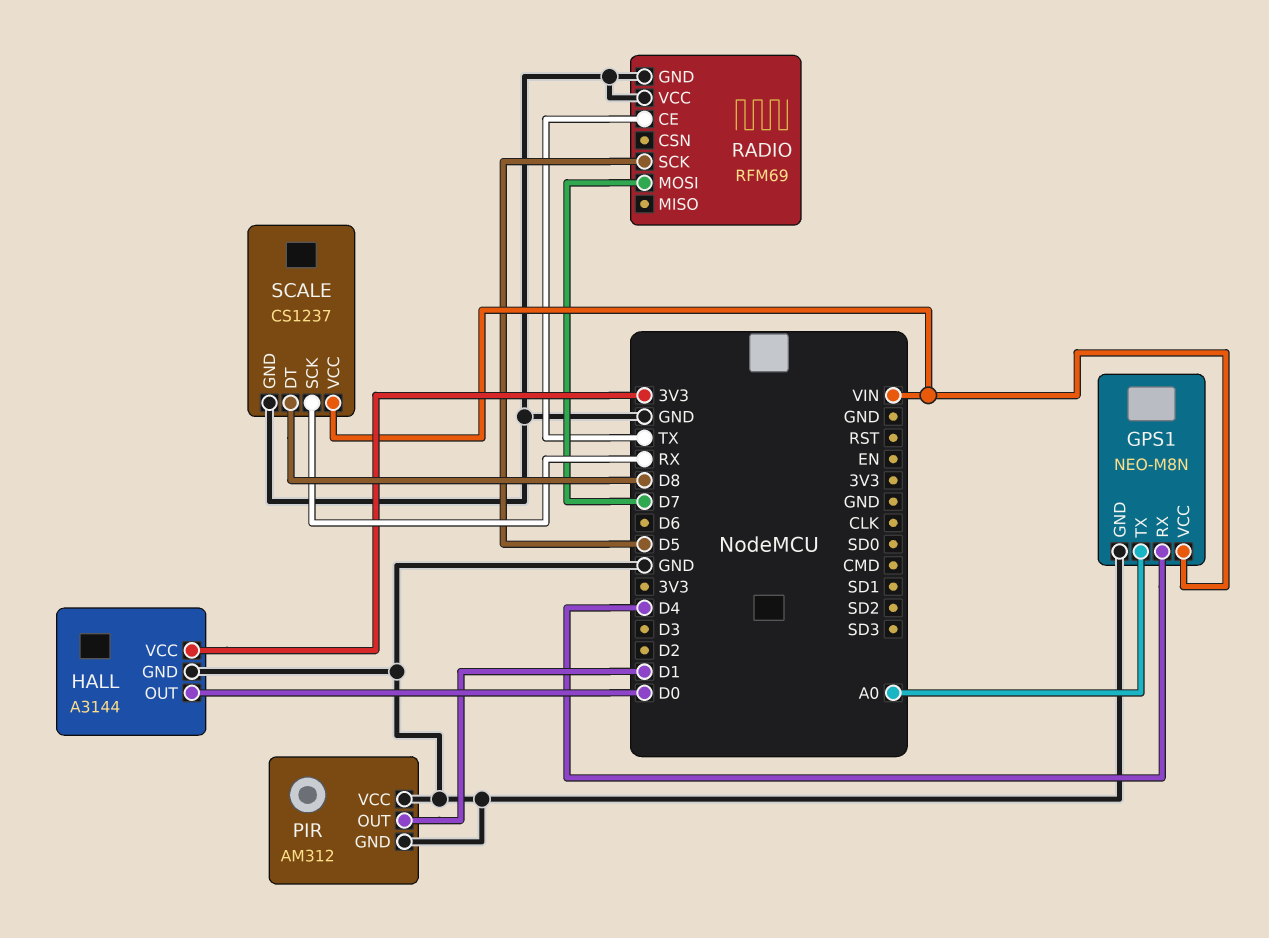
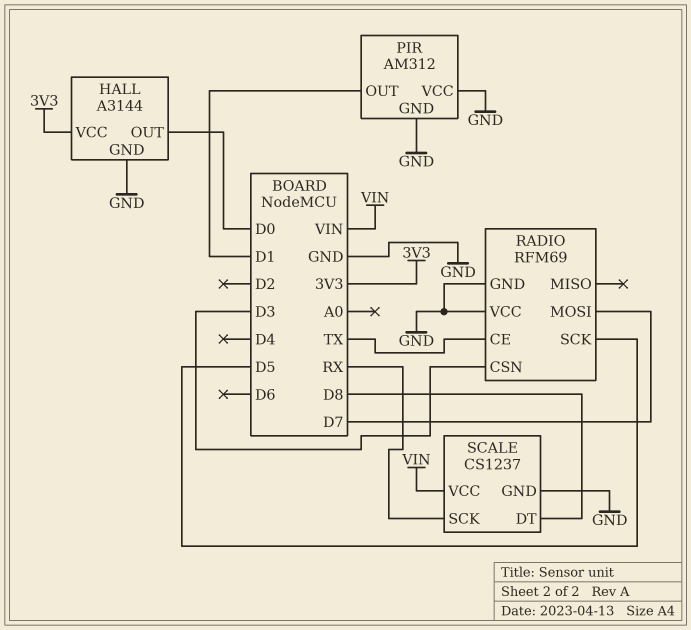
GPS1: NEO-M8N -> none
GPS1 pin GND: GND -> none
GPS1 pin RX: D4 -> none
GPS1 pin TX: A0 -> none
GPS1 pin VCC: VIN -> none
RADIO pin CSN: none -> D3

